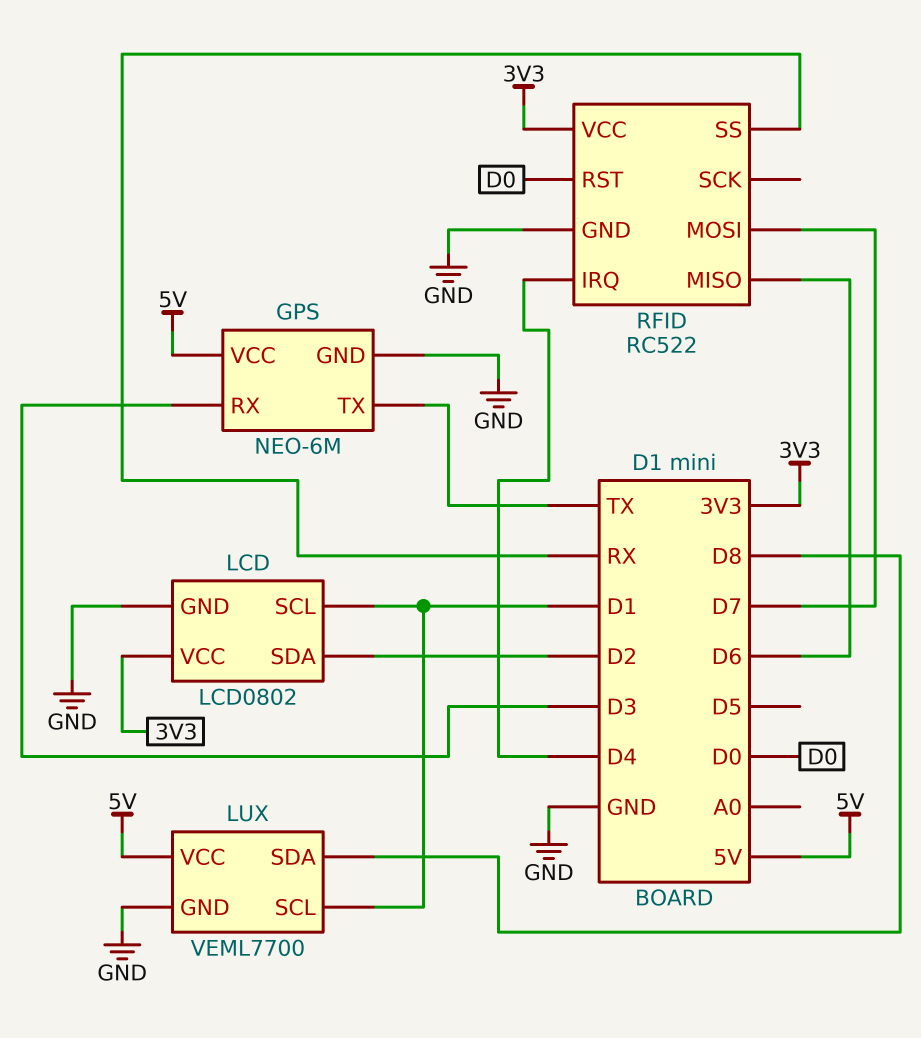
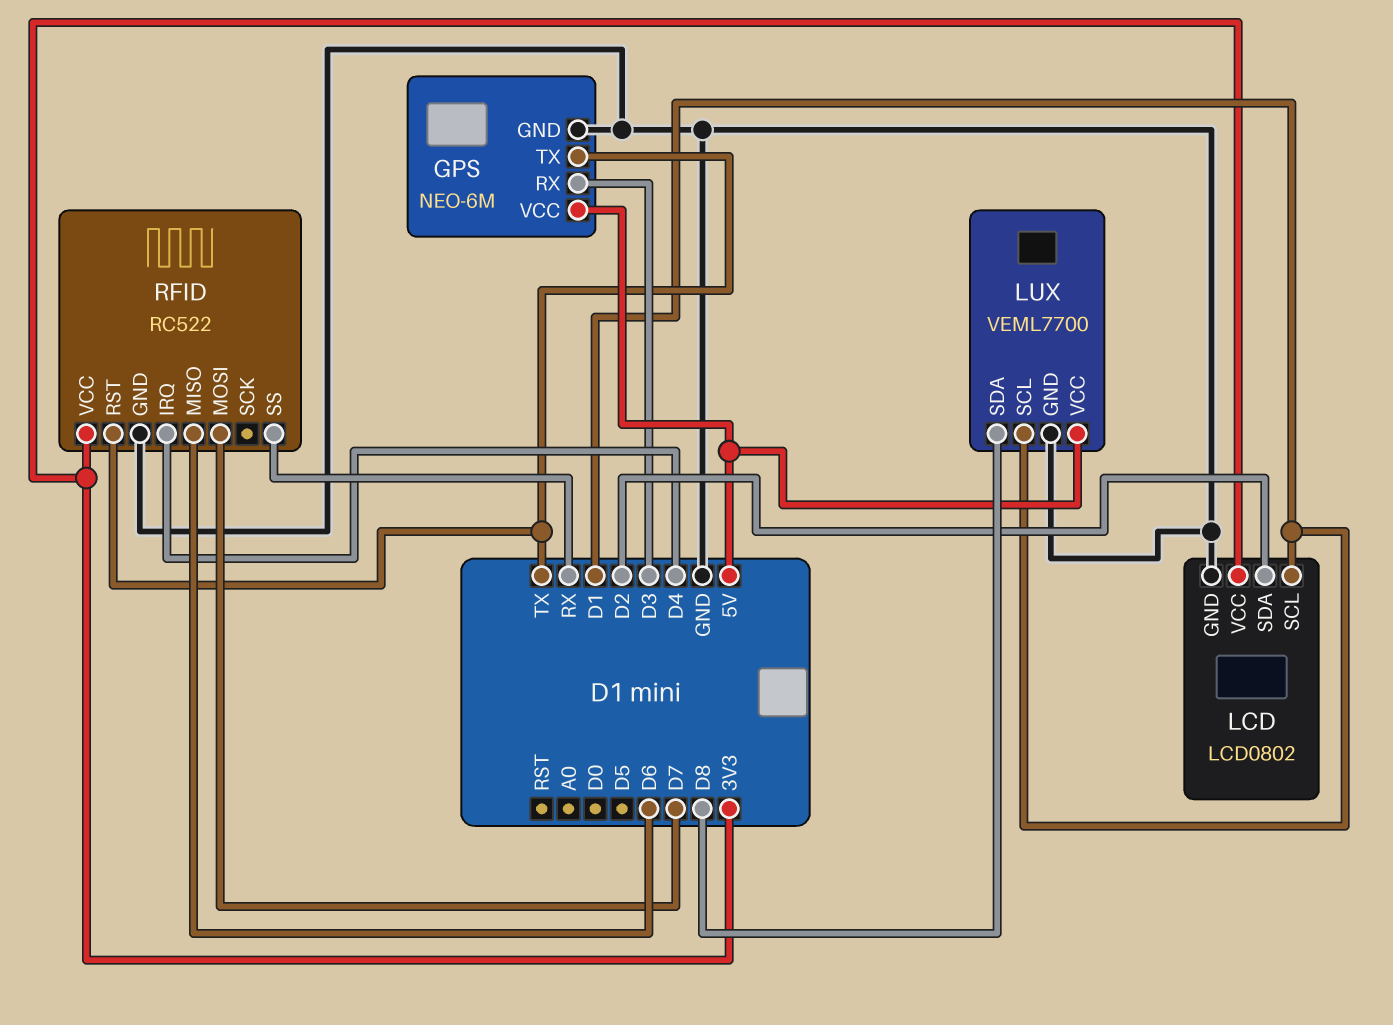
RFID pin RST: D0 -> TX

